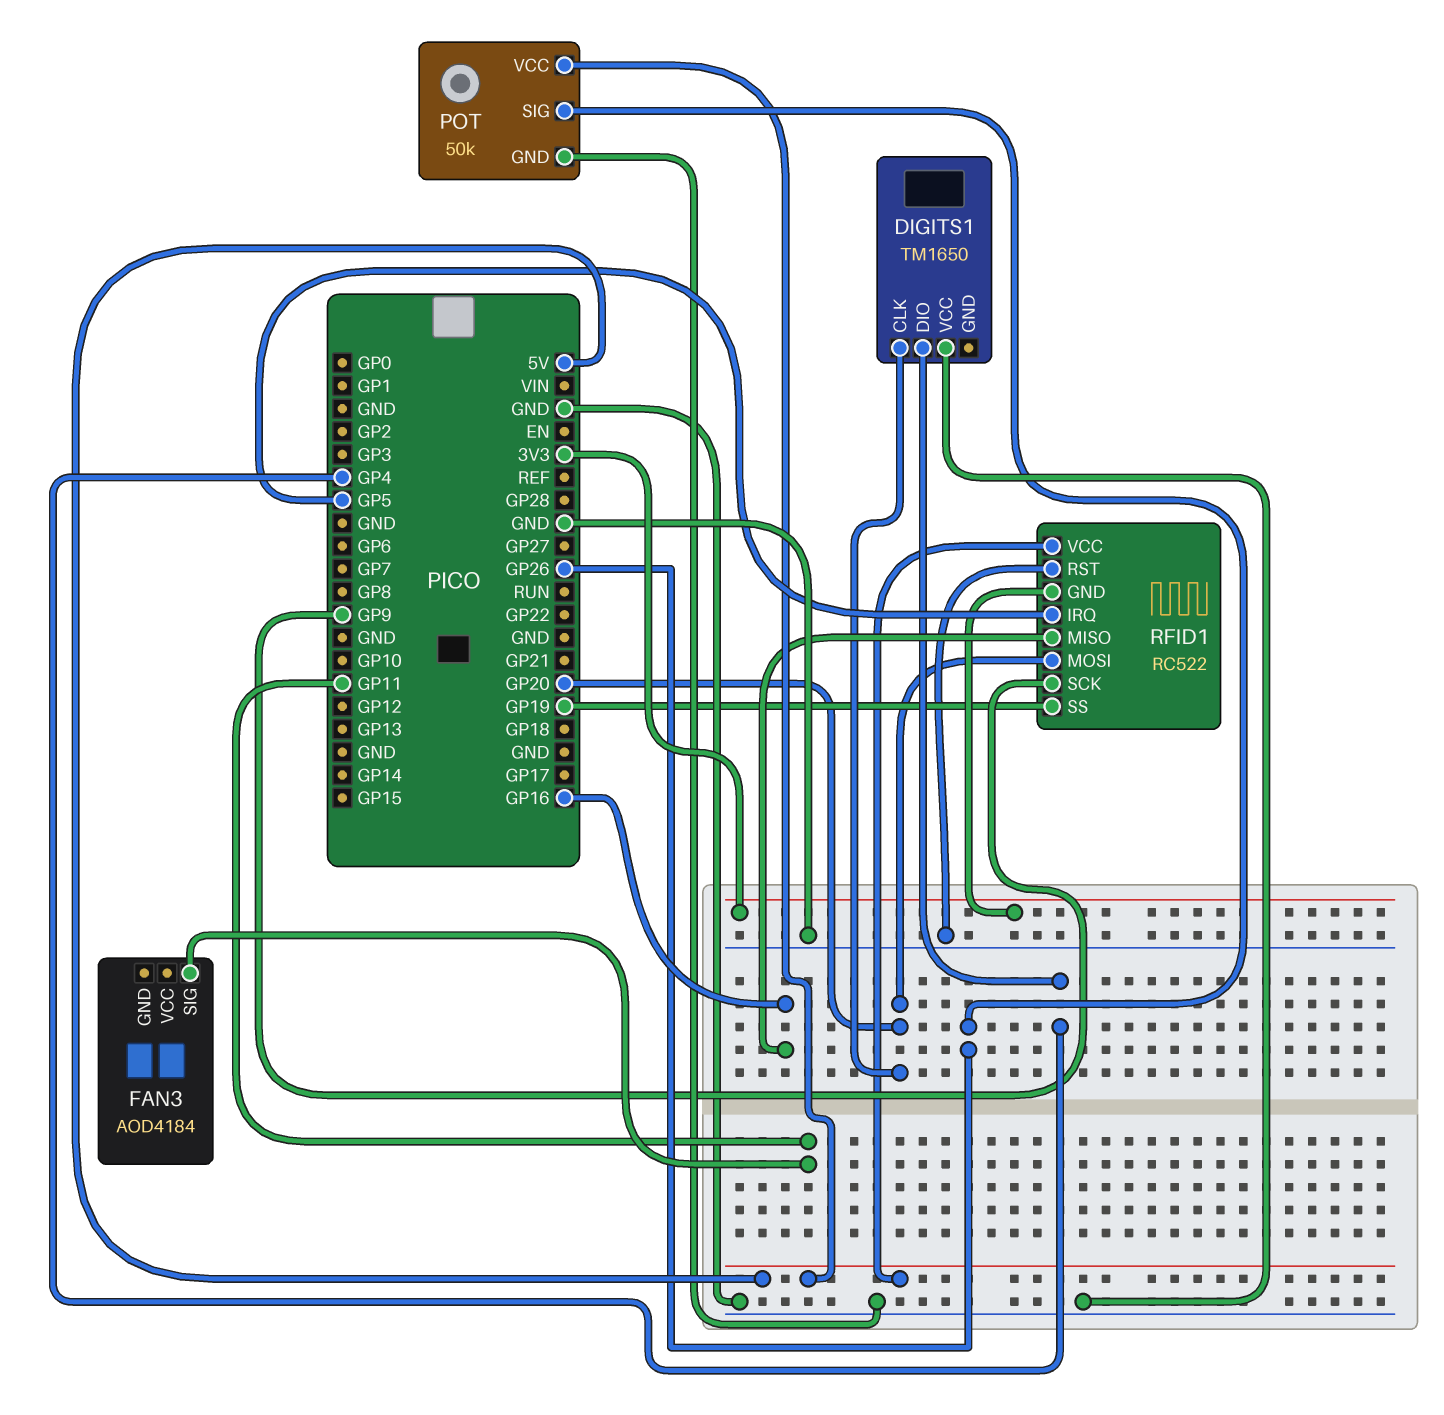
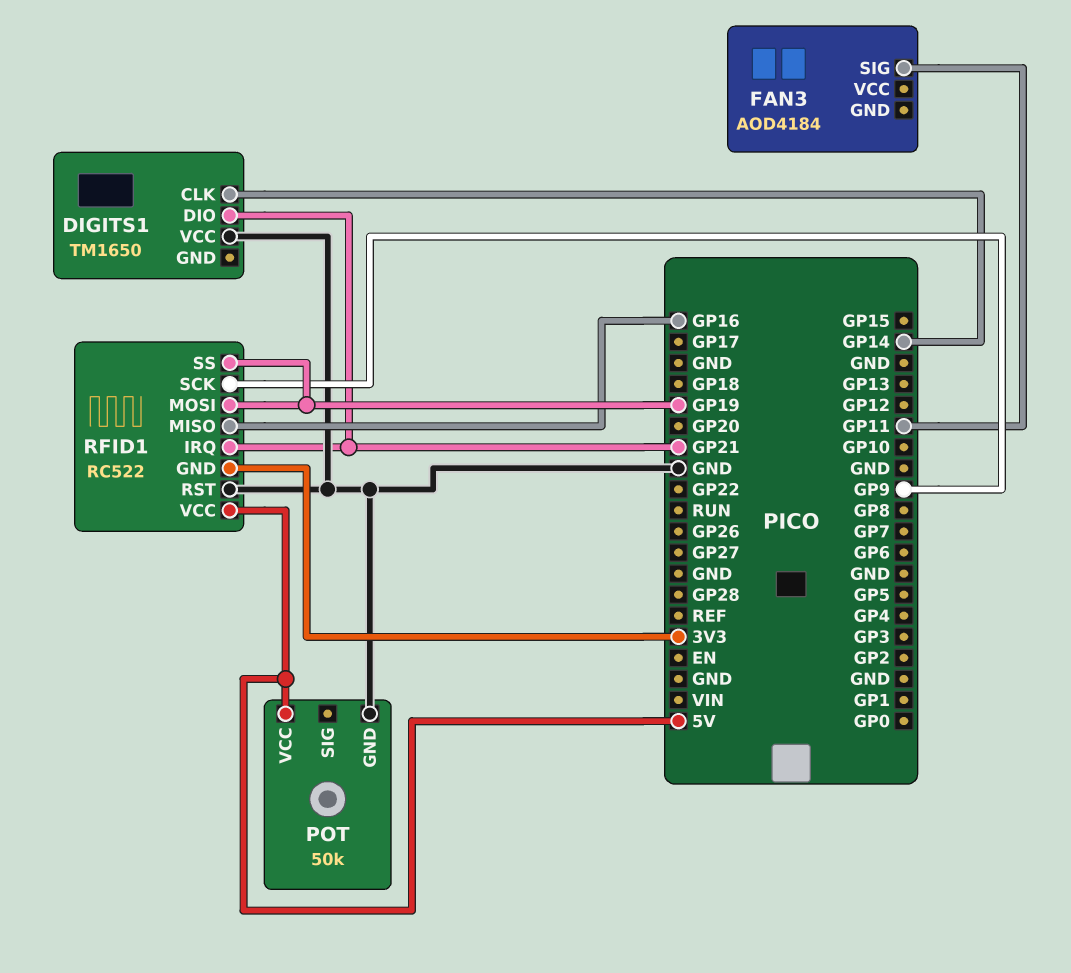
DIGITS1 pin CLK: GP20 -> GP14
DIGITS1 pin DIO: GP4 -> GP21
POT pin SIG: GP26 -> none
RFID1 pin IRQ: GP5 -> GP21
RFID1 pin MOSI: GP20 -> GP19

